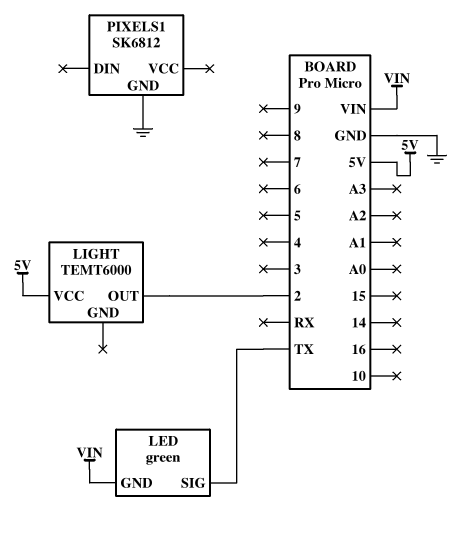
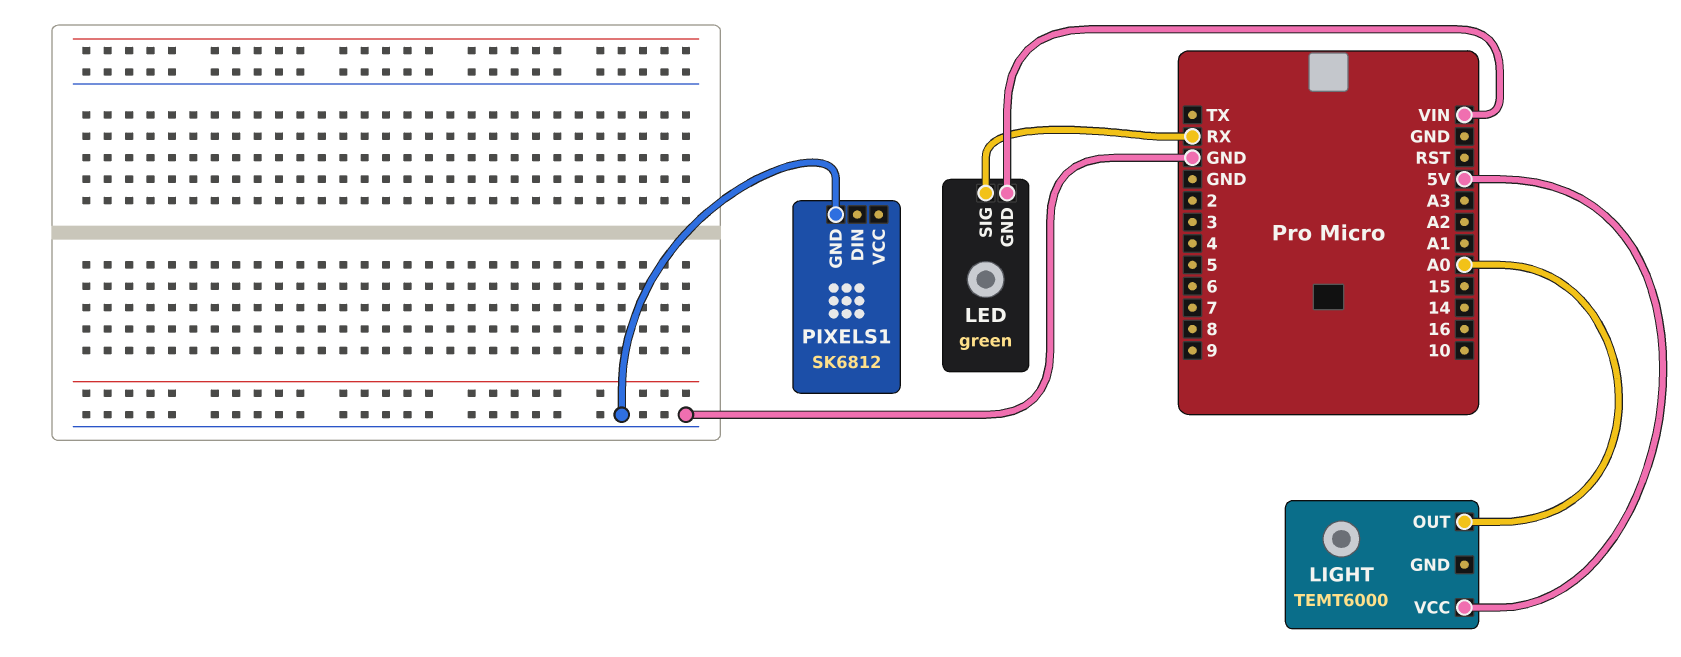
LED pin SIG: TX -> RX
LIGHT pin OUT: 2 -> A0

